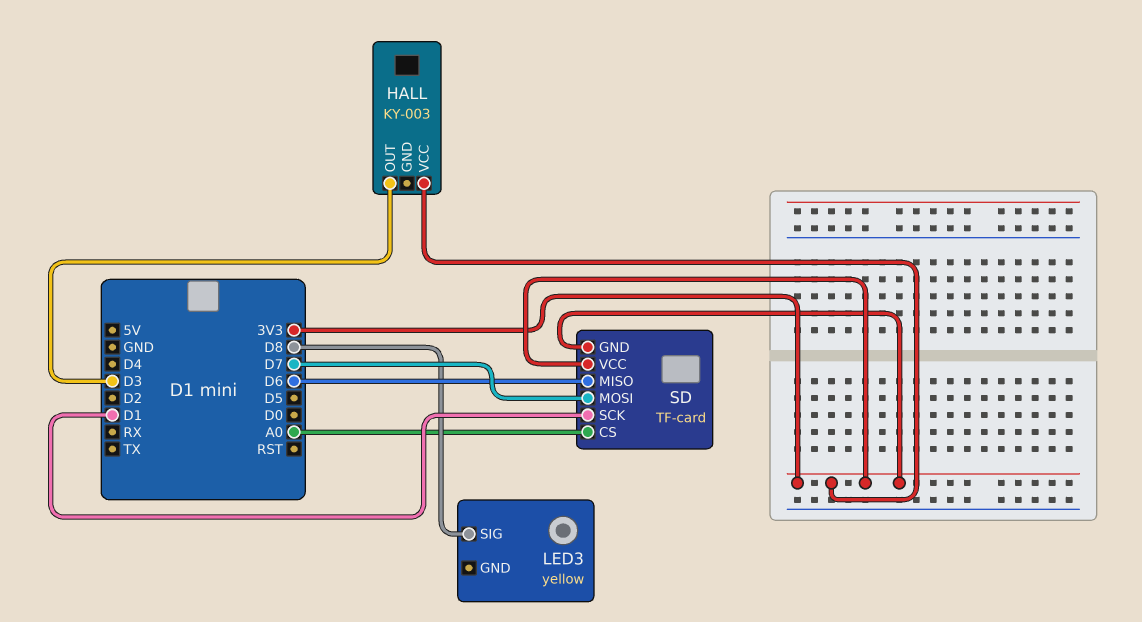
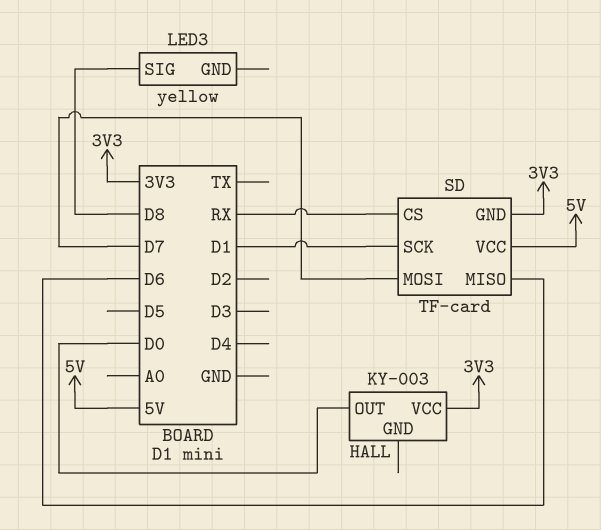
HALL pin OUT: D3 -> D0
SD pin CS: A0 -> RX
SD pin VCC: 3V3 -> 5V

